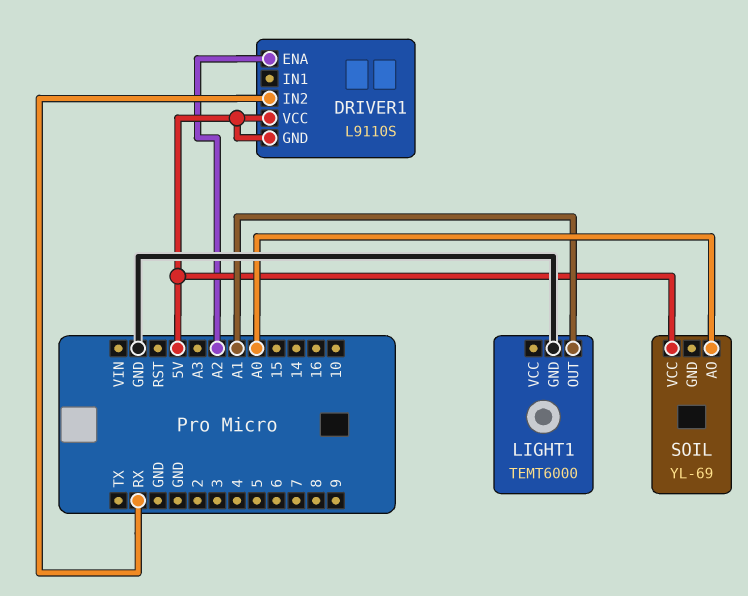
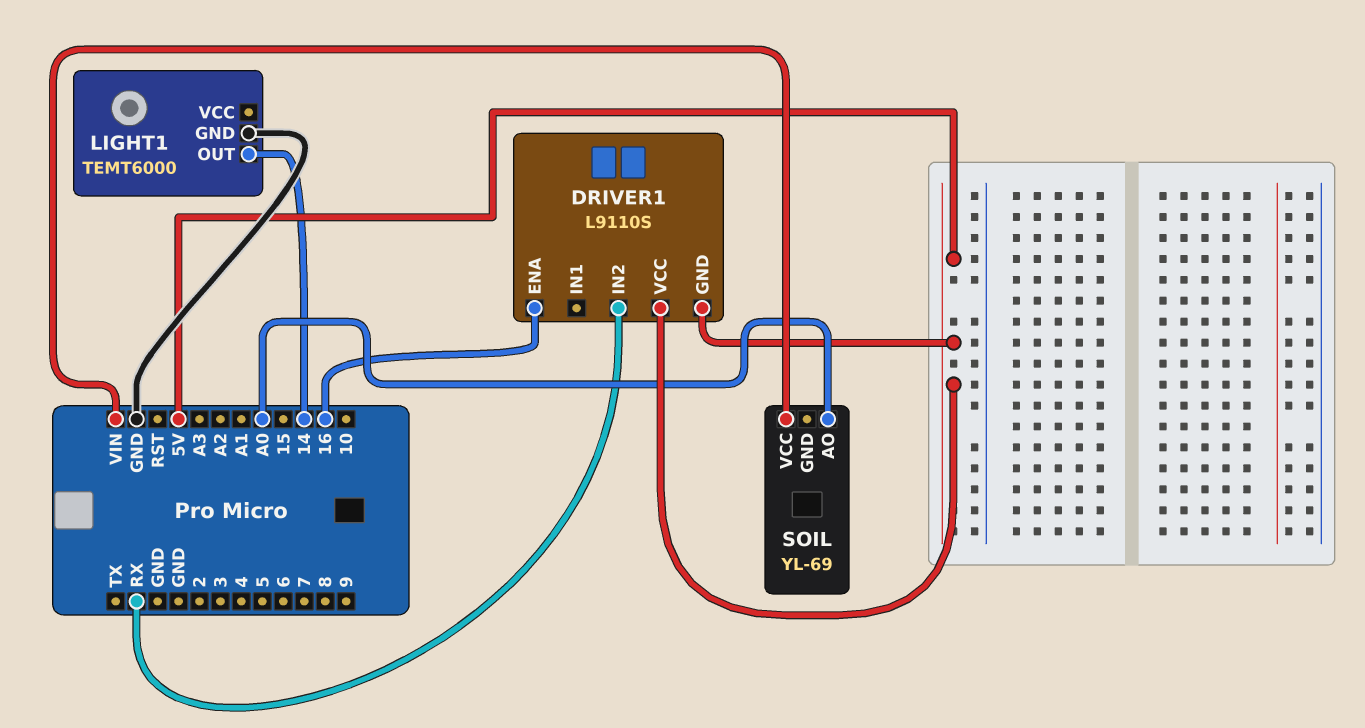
DRIVER1 pin ENA: A2 -> 16
LIGHT1 pin OUT: A1 -> 14
SOIL pin VCC: 5V -> VIN

